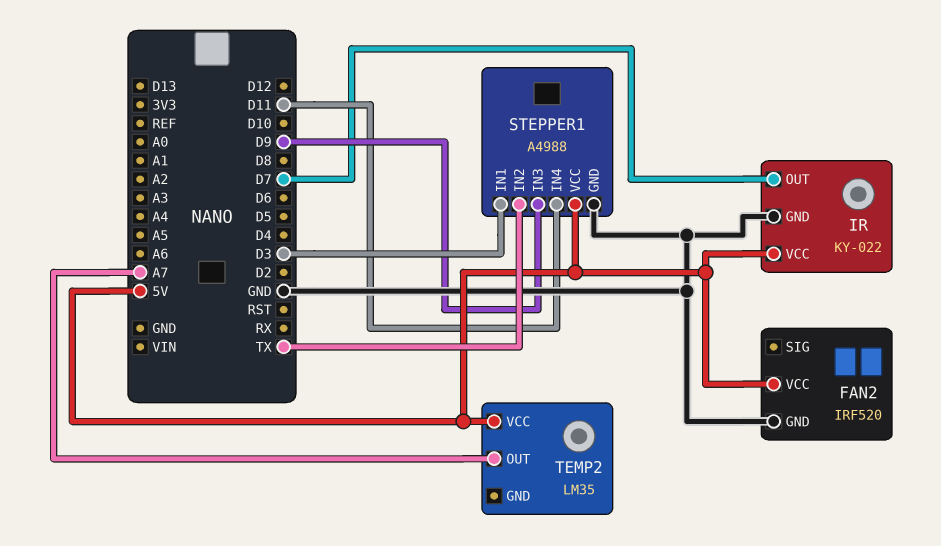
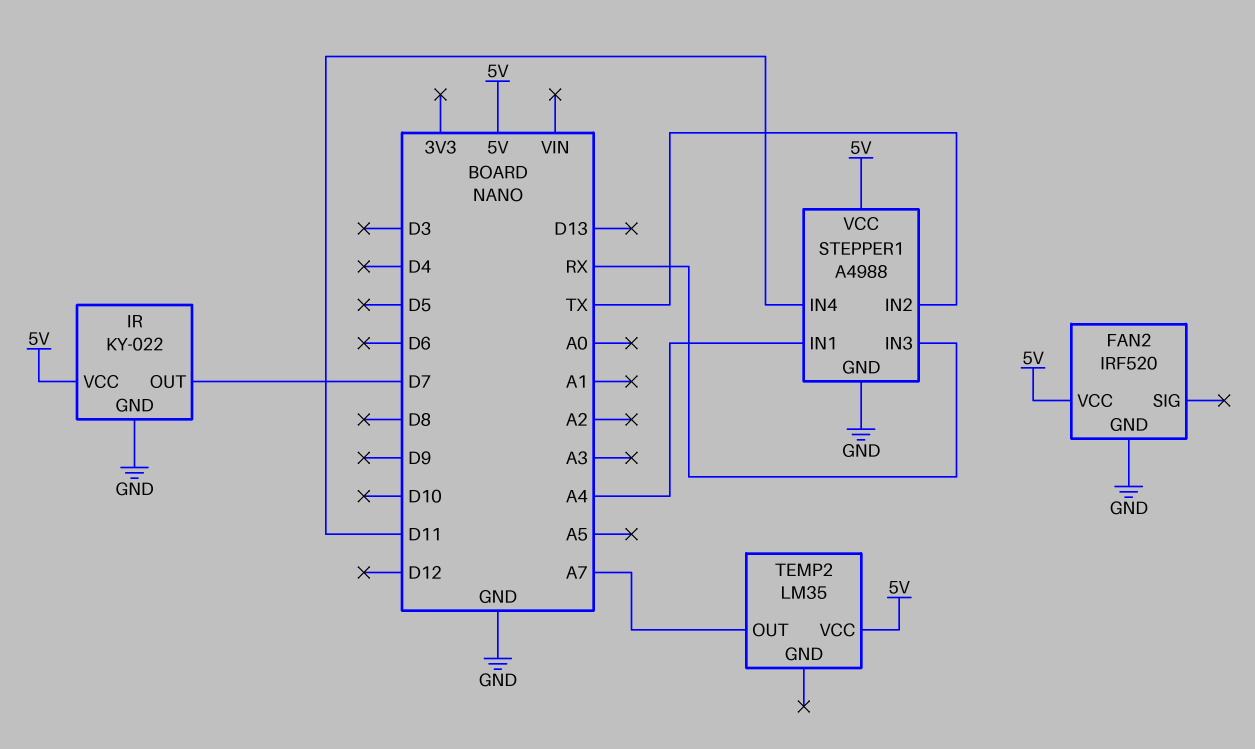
STEPPER1 pin IN1: D3 -> A4
STEPPER1 pin IN3: D9 -> RX

